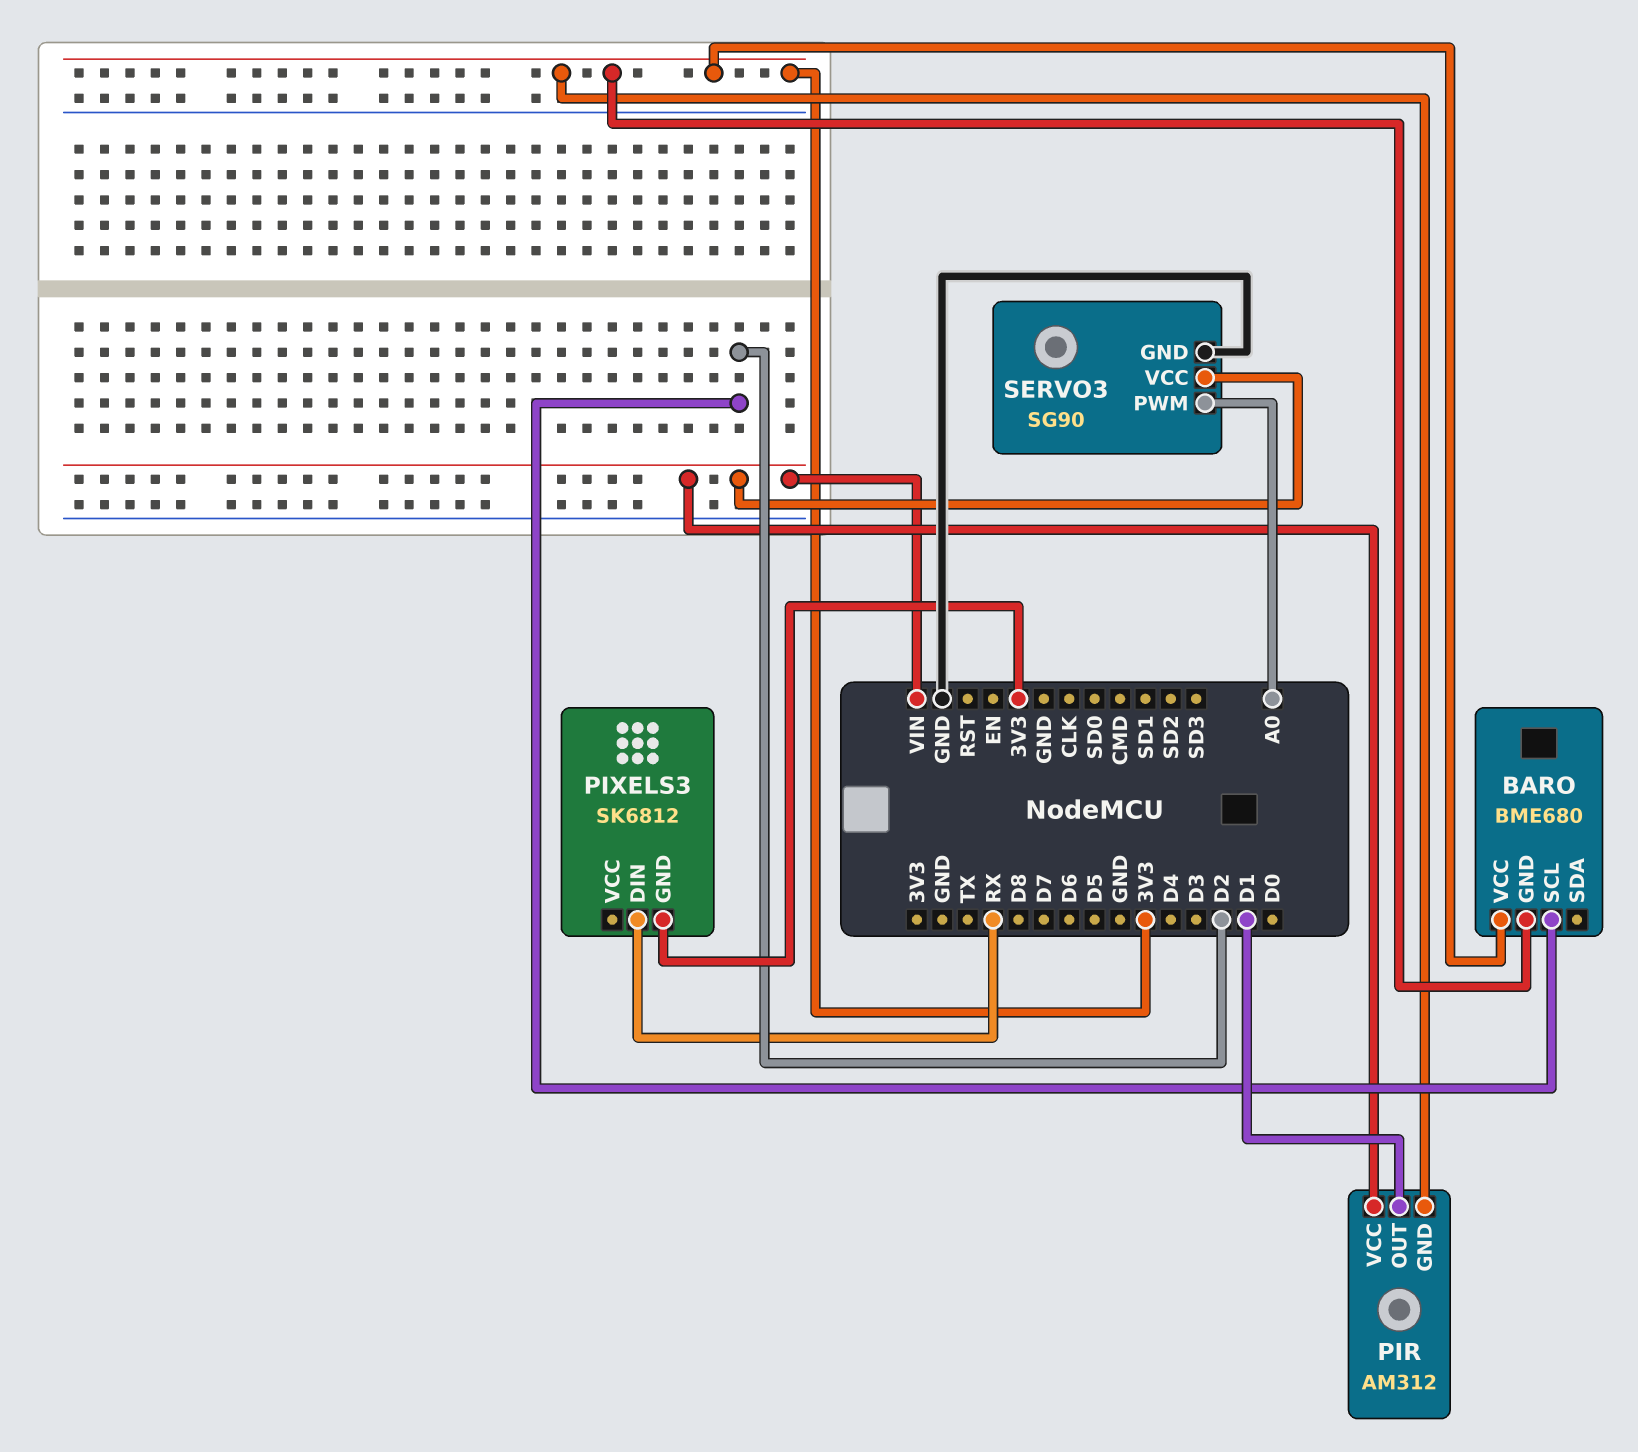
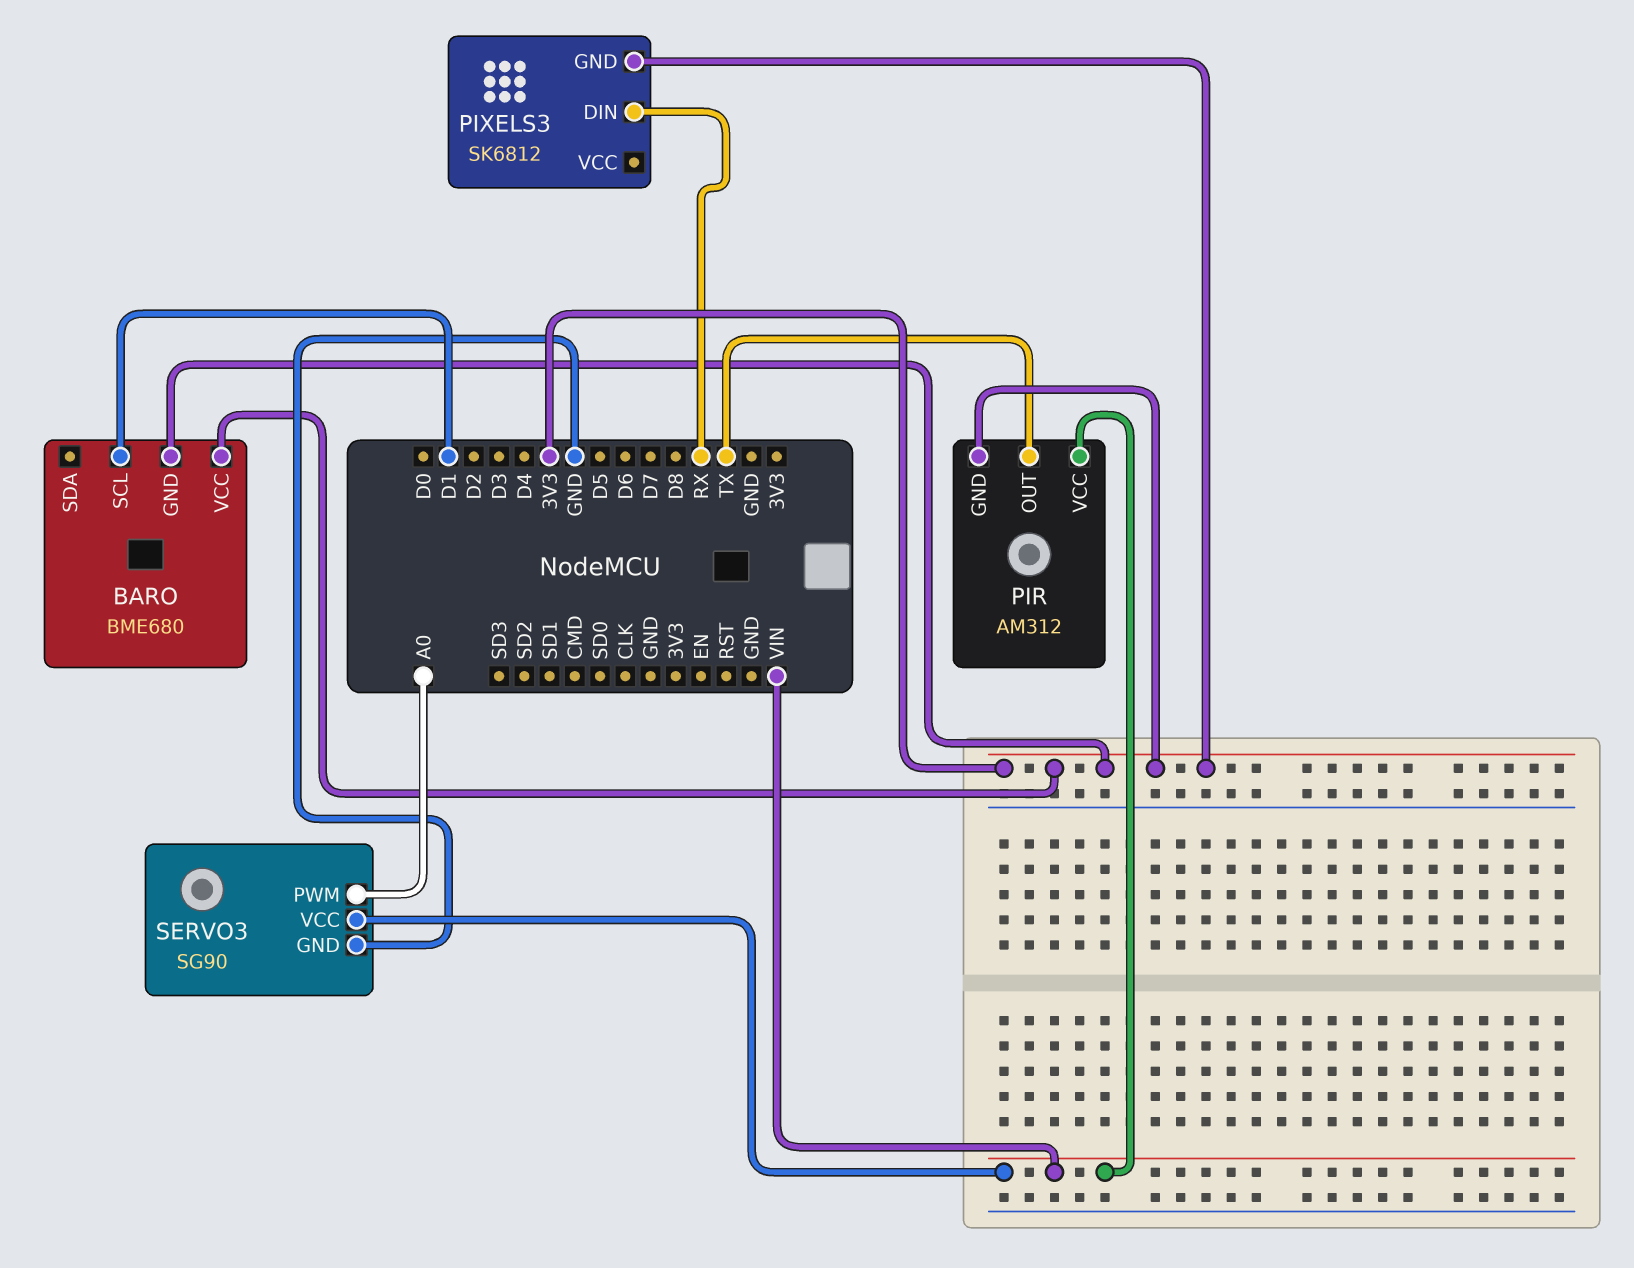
BARO pin SCL: D2 -> D1
PIR pin OUT: D1 -> TX

